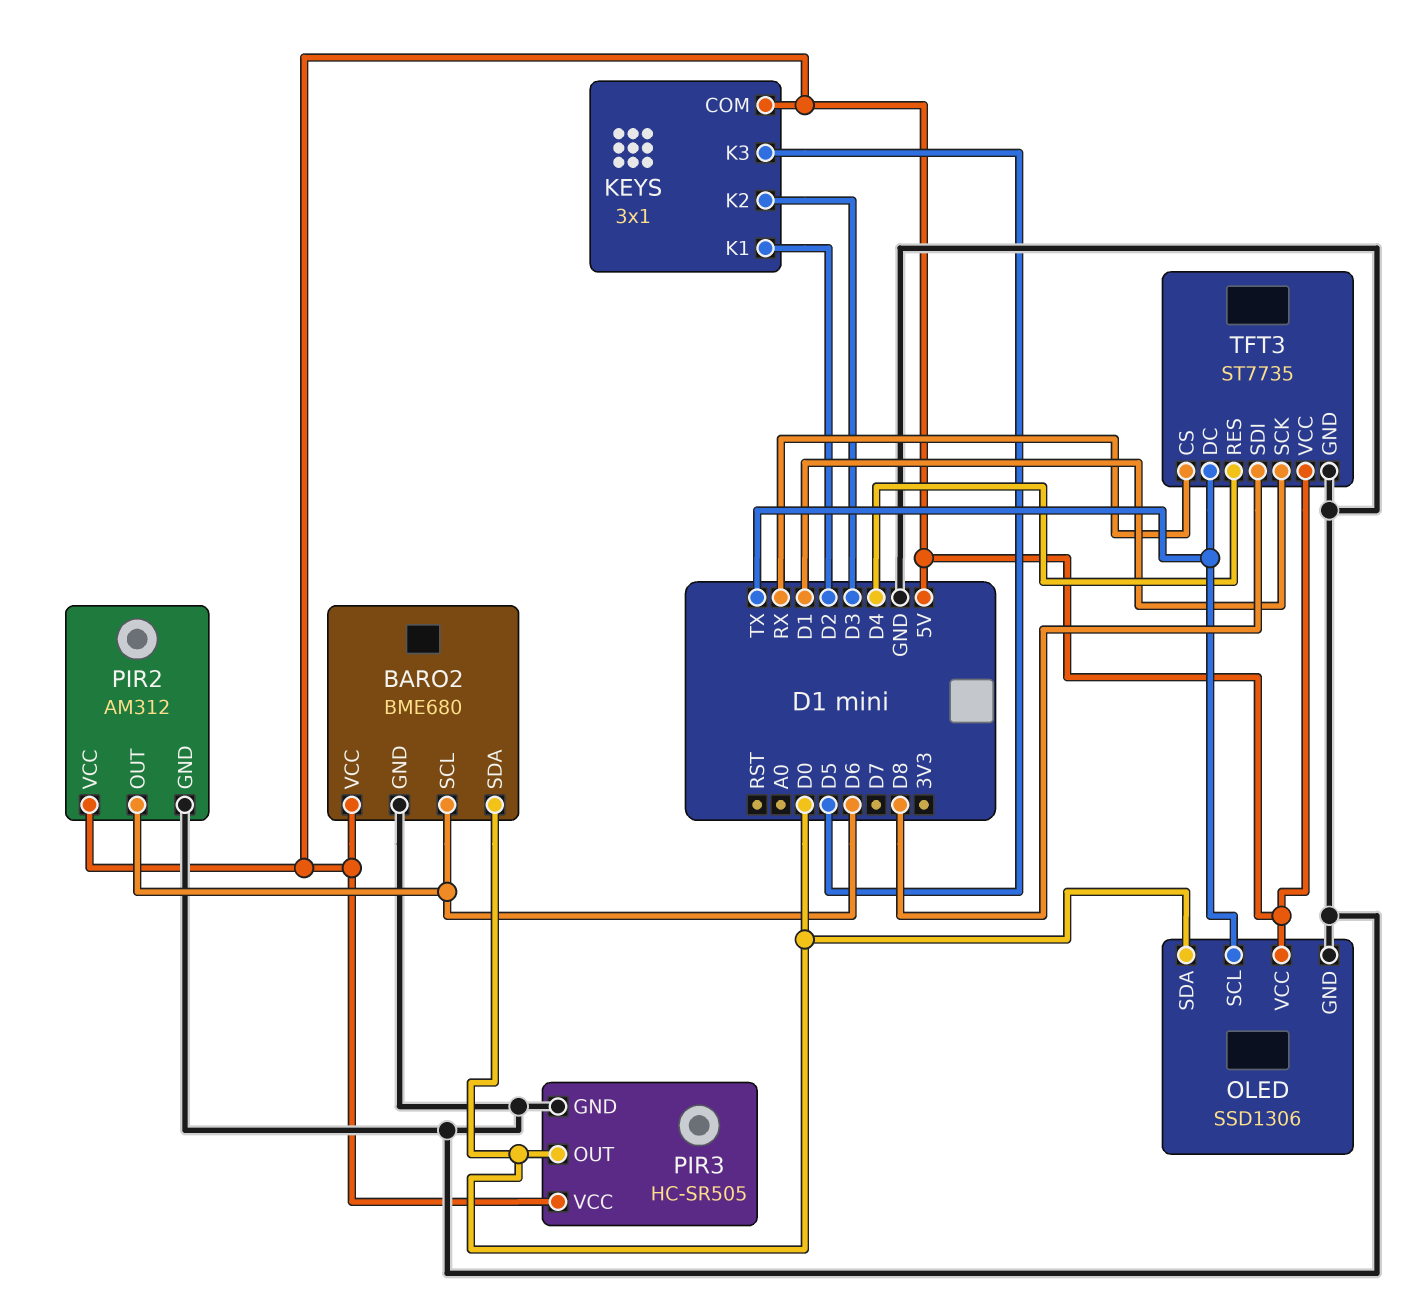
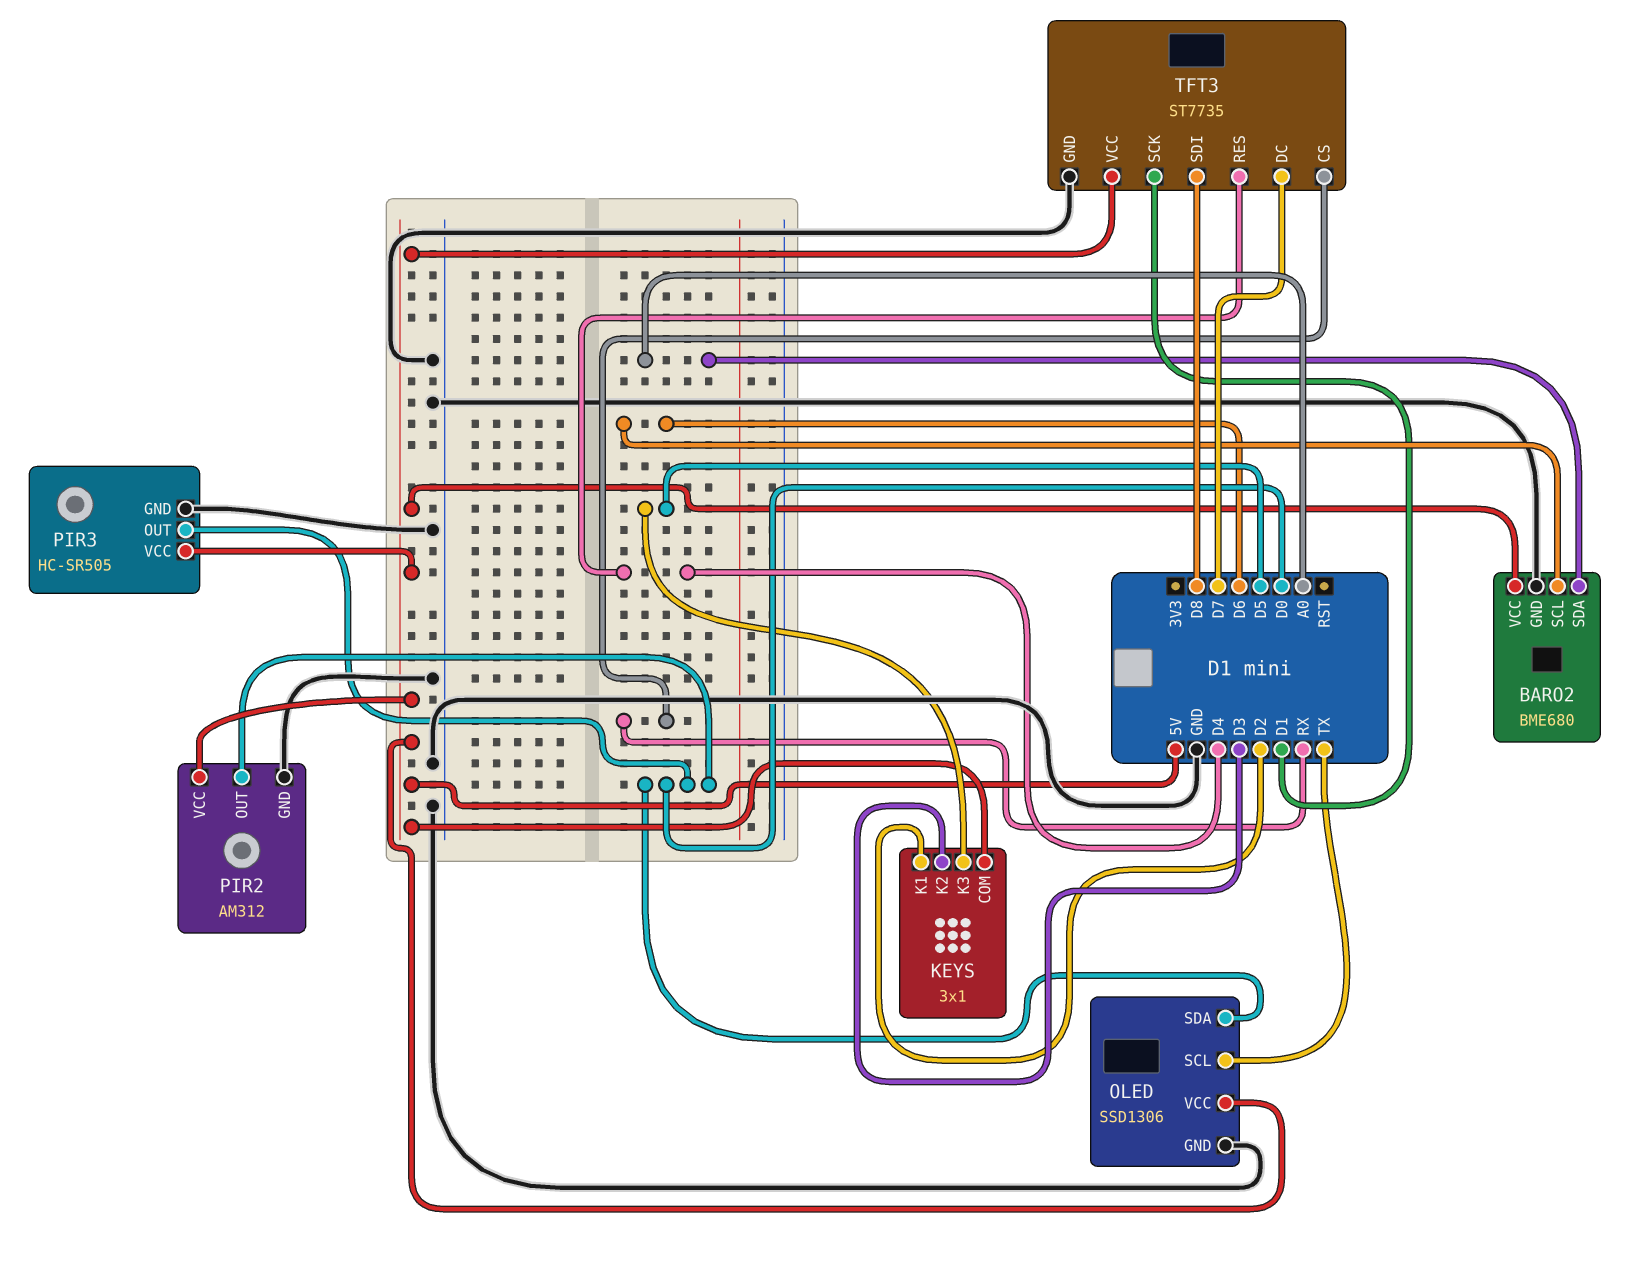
BARO2 pin SDA: D0 -> A0
PIR2 pin OUT: D6 -> D0
TFT3 pin DC: TX -> D7

